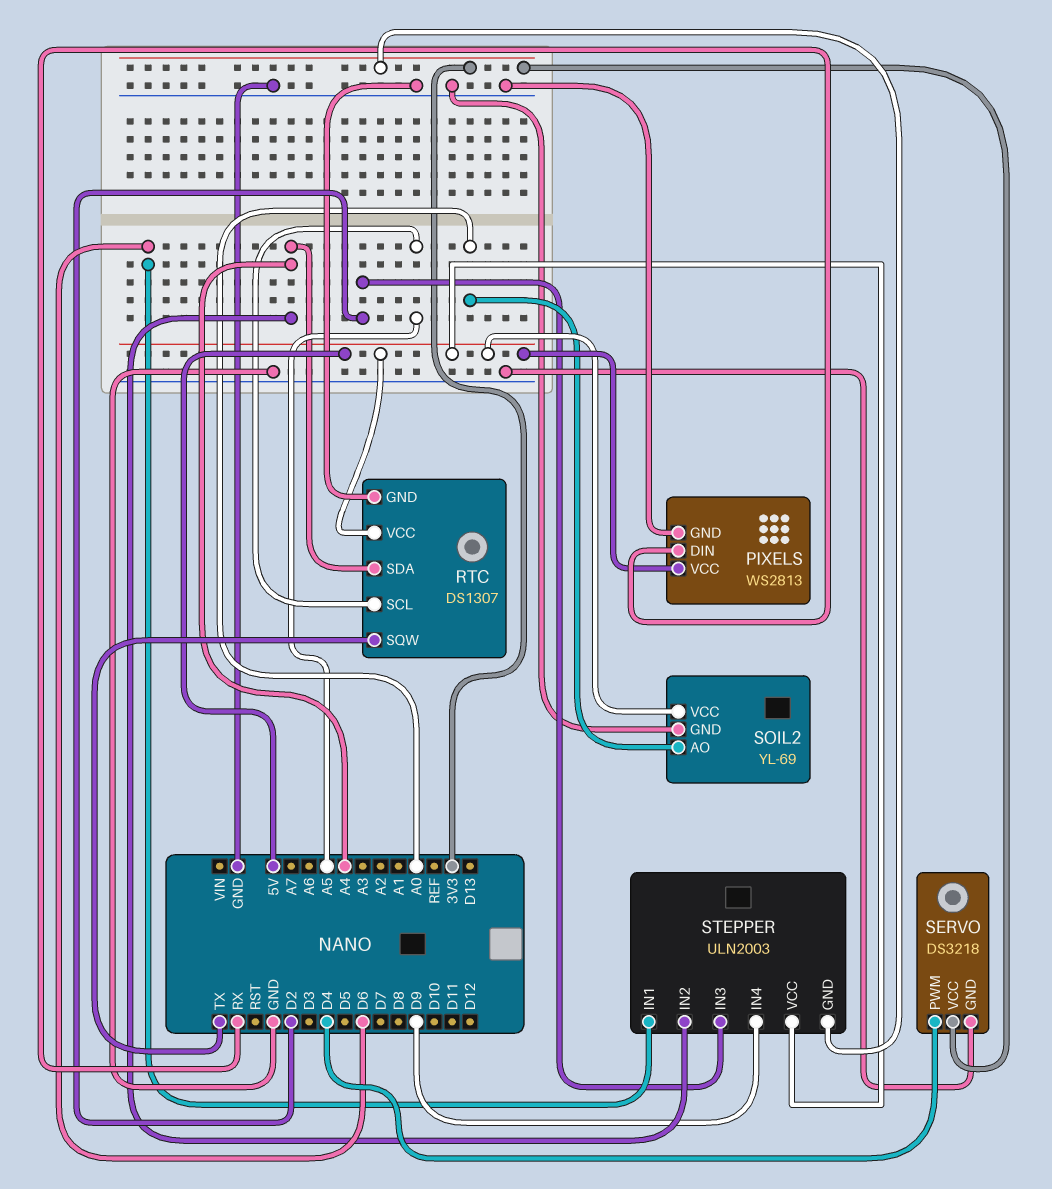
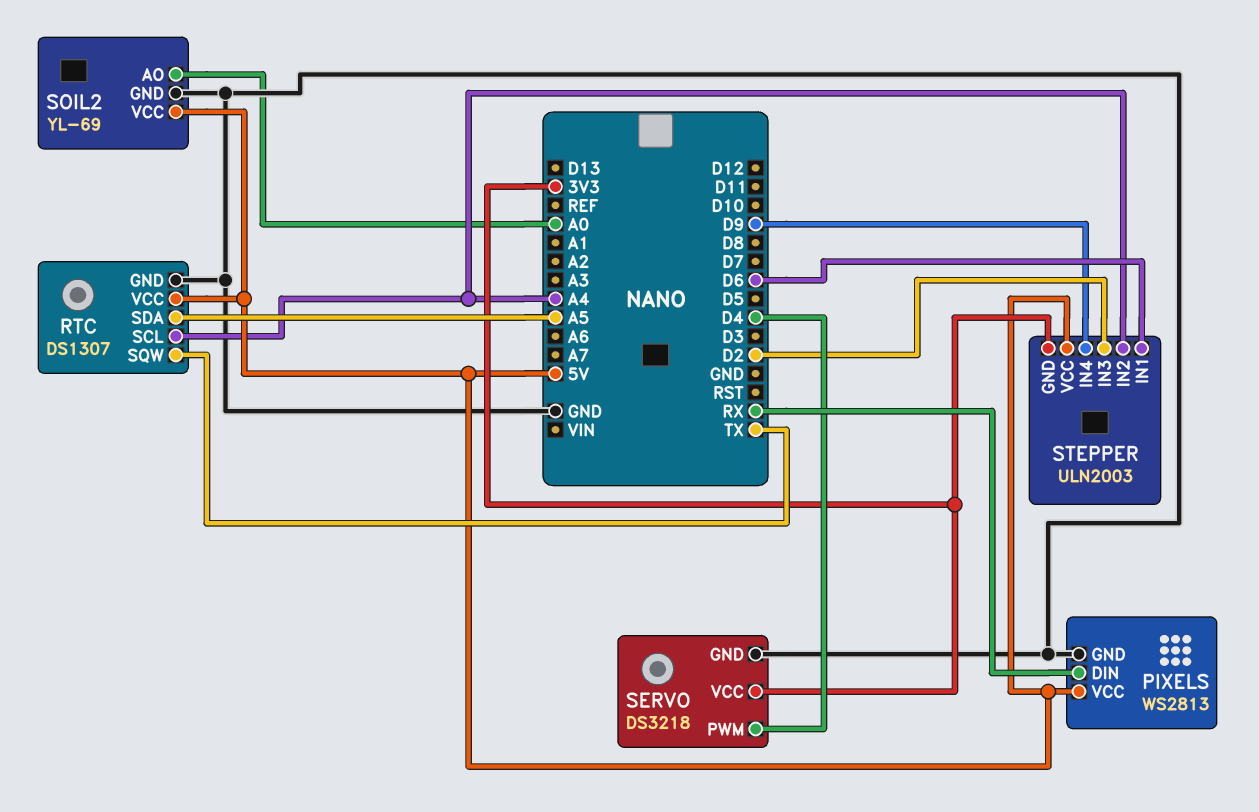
RTC pin SCL: A5 -> A4
RTC pin SDA: A4 -> A5

